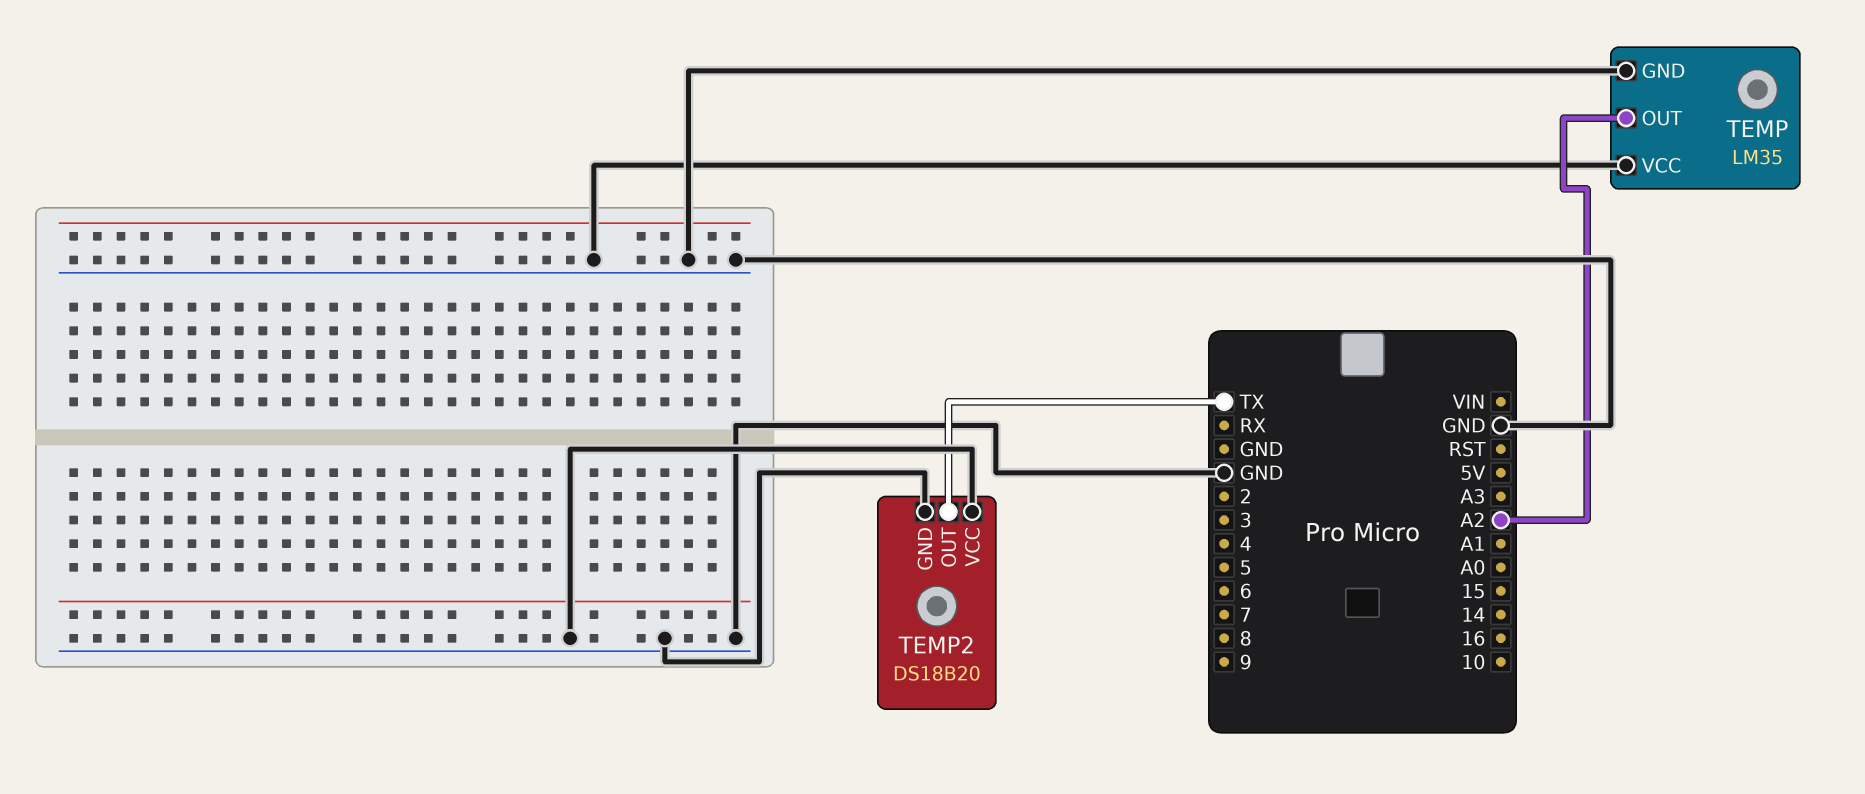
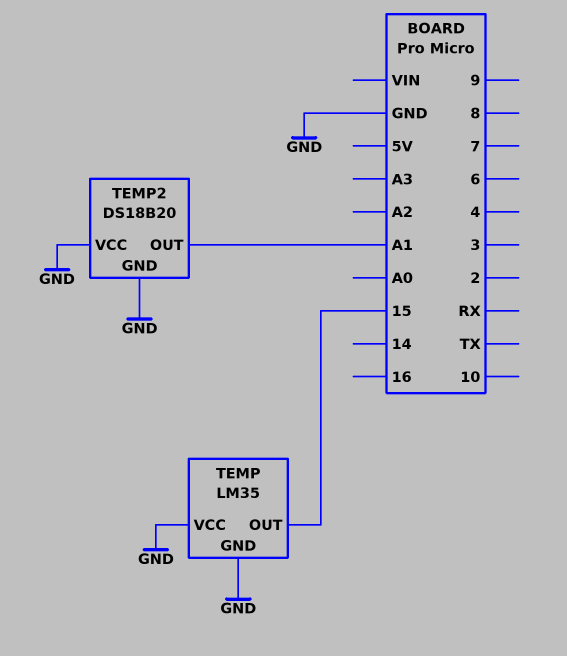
TEMP pin OUT: A2 -> 15
TEMP2 pin OUT: TX -> A1

